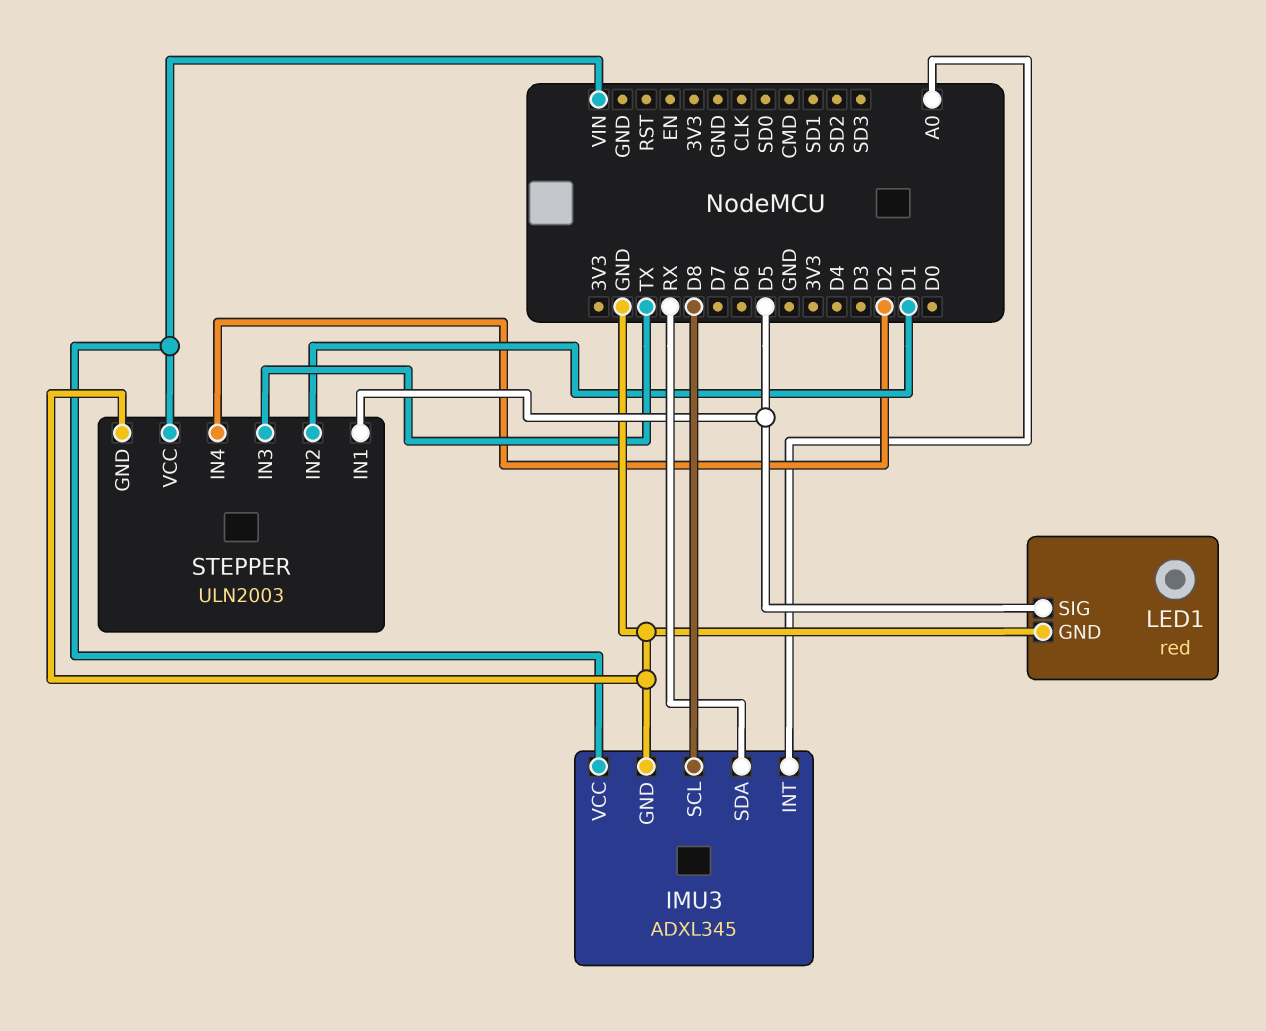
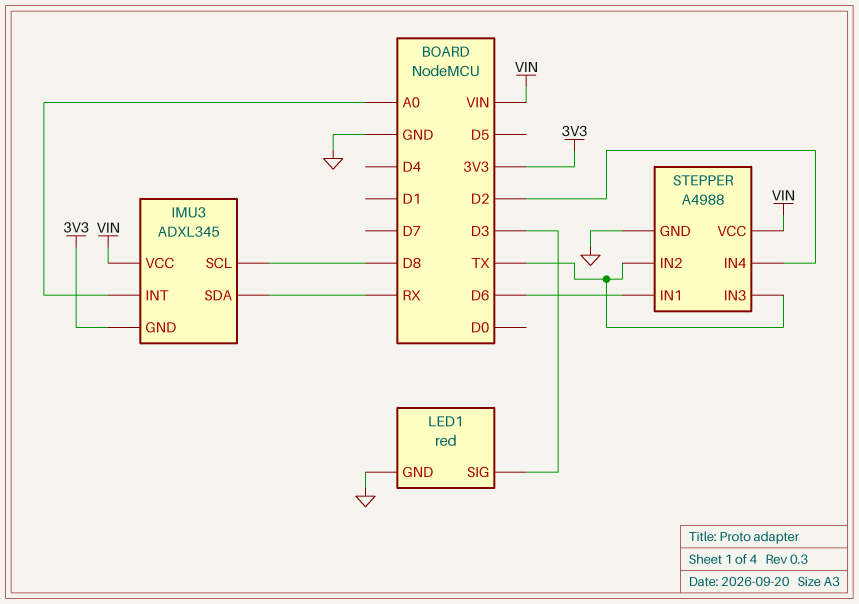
IMU3 pin GND: GND -> 3V3
LED1 pin SIG: D5 -> D3
STEPPER: ULN2003 -> A4988
STEPPER pin IN1: D5 -> D6
STEPPER pin IN2: D1 -> TX

